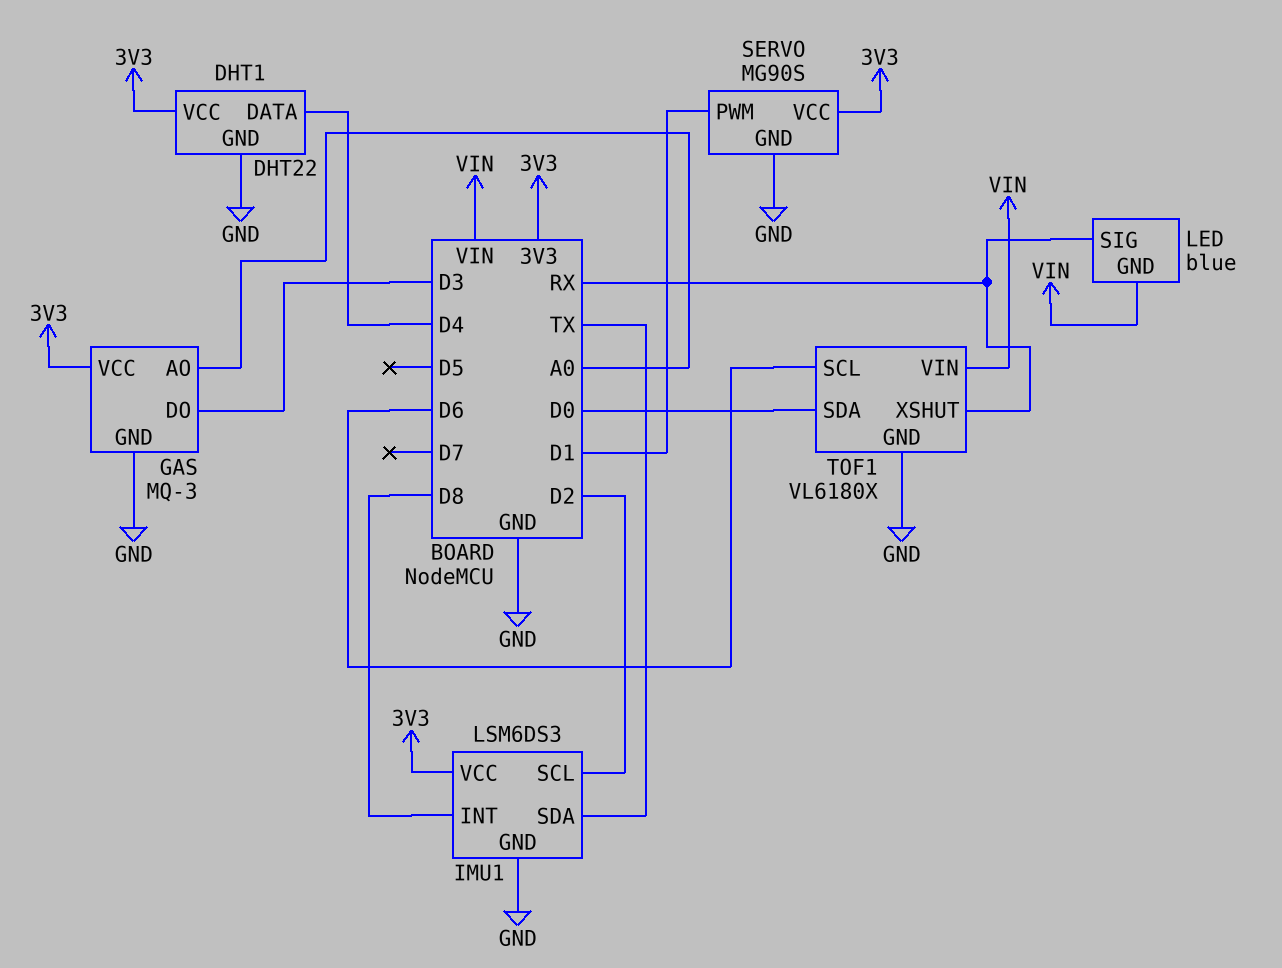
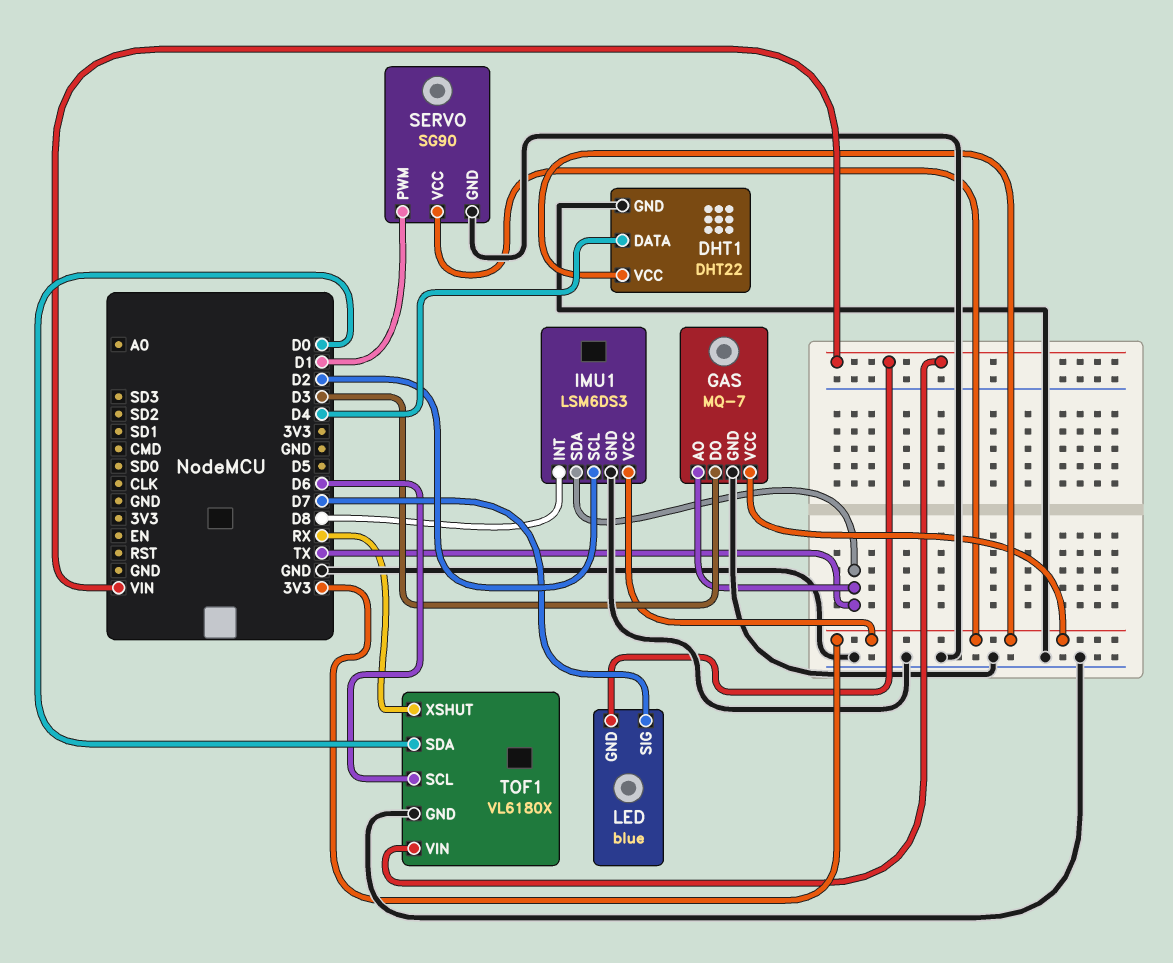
GAS: MQ-3 -> MQ-7
GAS pin AO: A0 -> TX
LED pin SIG: RX -> D7
SERVO: MG90S -> SG90

